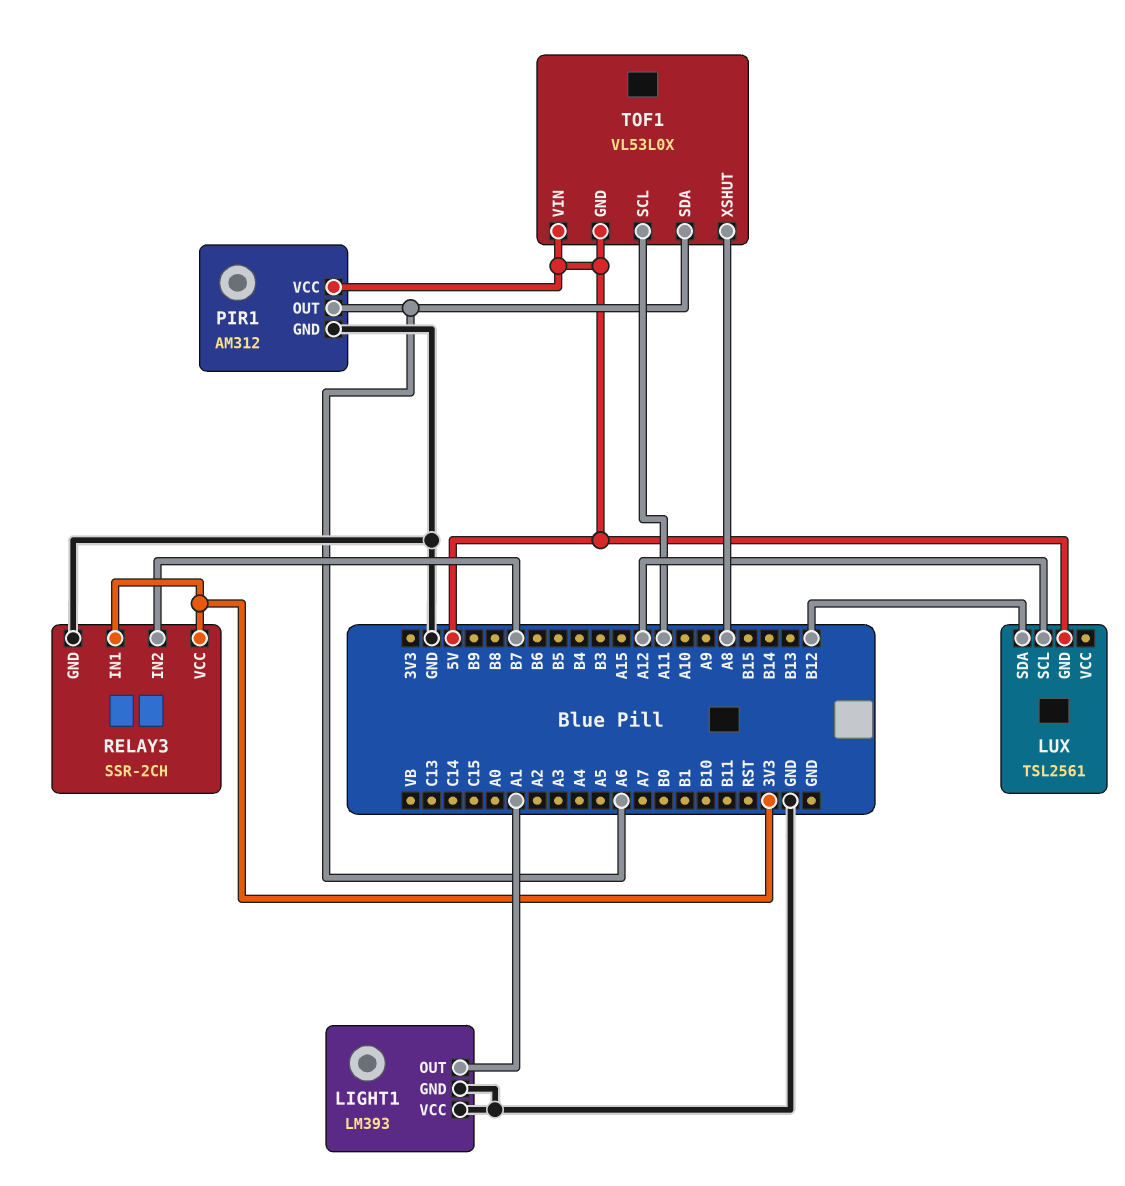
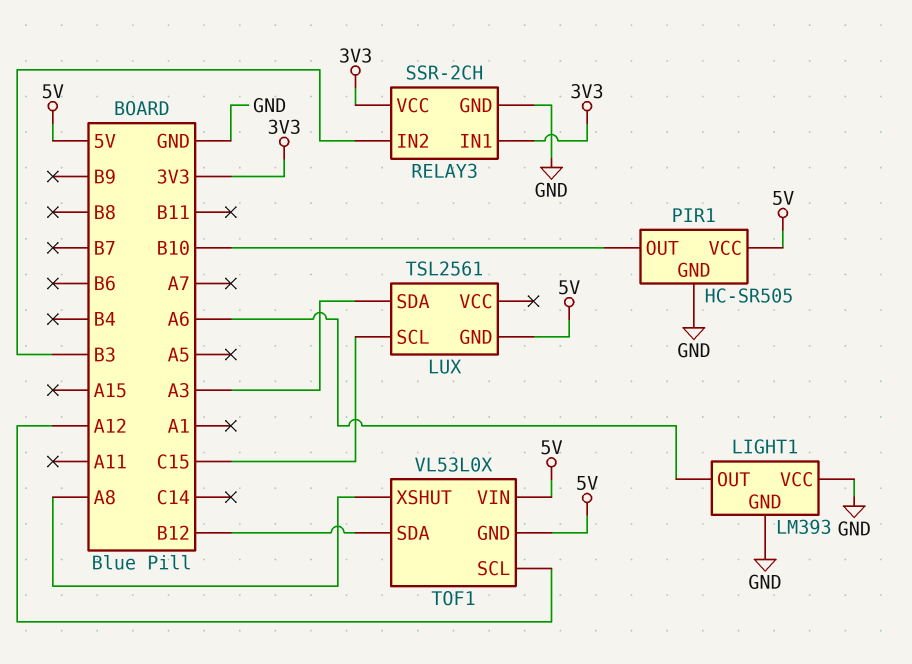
LIGHT1 pin OUT: A1 -> A6
LUX pin SCL: A12 -> C15
LUX pin SDA: B12 -> A3
PIR1: AM312 -> HC-SR505
PIR1 pin OUT: A6 -> B10
RELAY3 pin IN2: B7 -> B3
TOF1 pin SCL: A11 -> A12
TOF1 pin SDA: A6 -> B12

